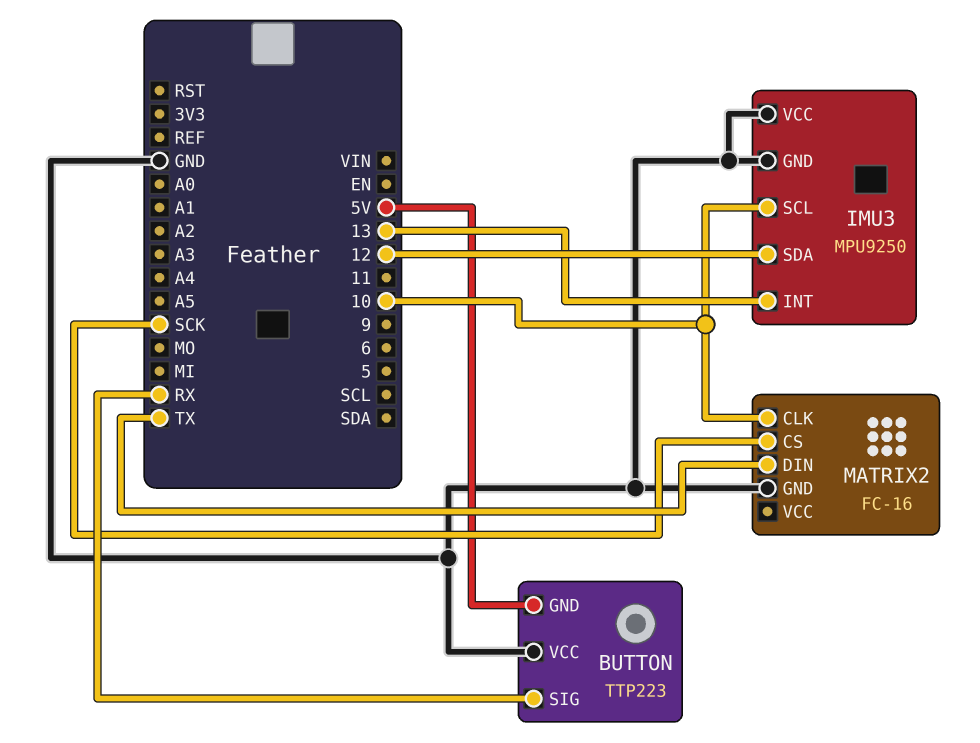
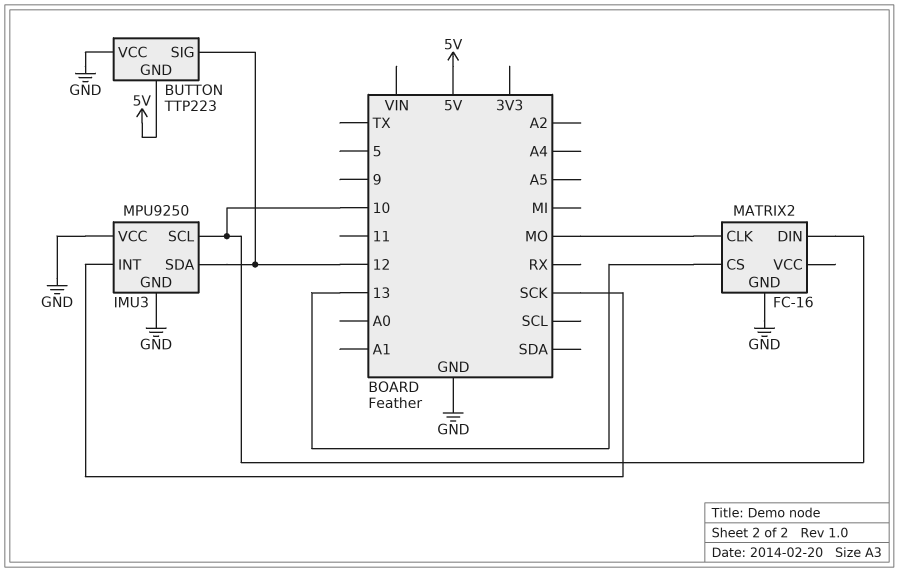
BUTTON pin SIG: RX -> 12
IMU3 pin INT: 13 -> SCK
MATRIX2 pin CLK: 10 -> MO
MATRIX2 pin CS: SCK -> 13
MATRIX2 pin DIN: TX -> 10

